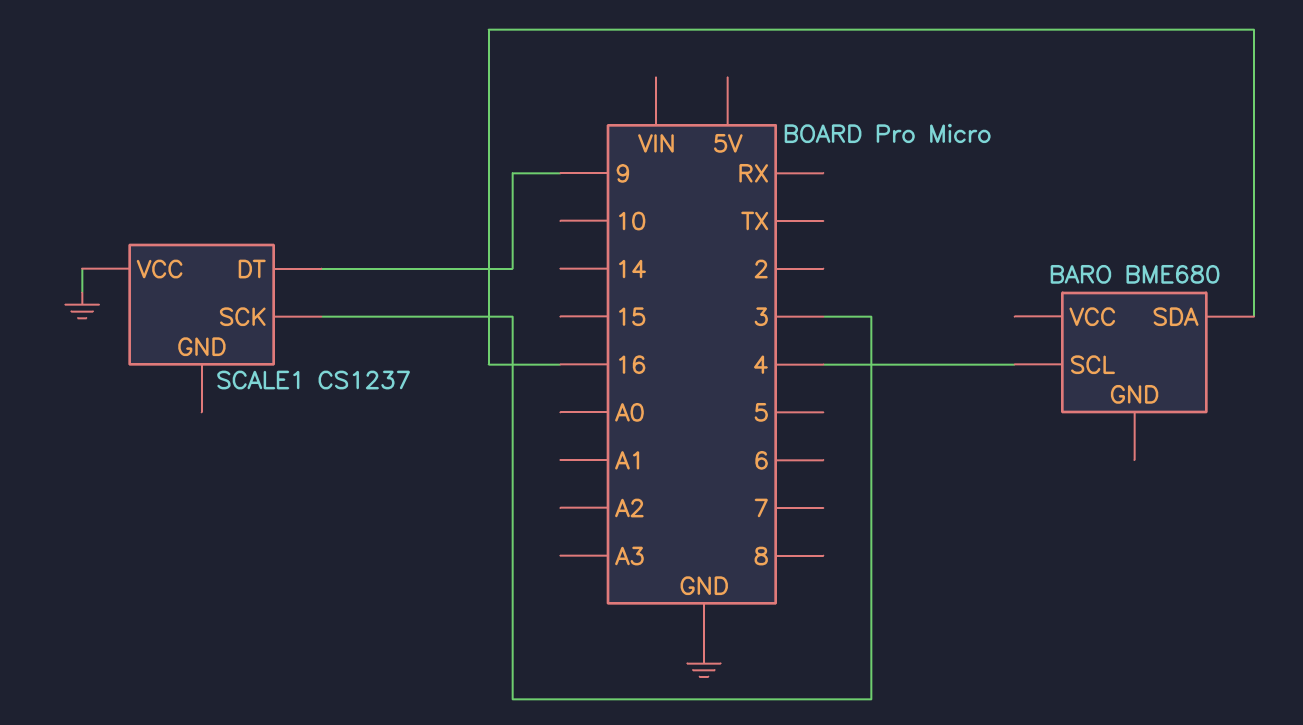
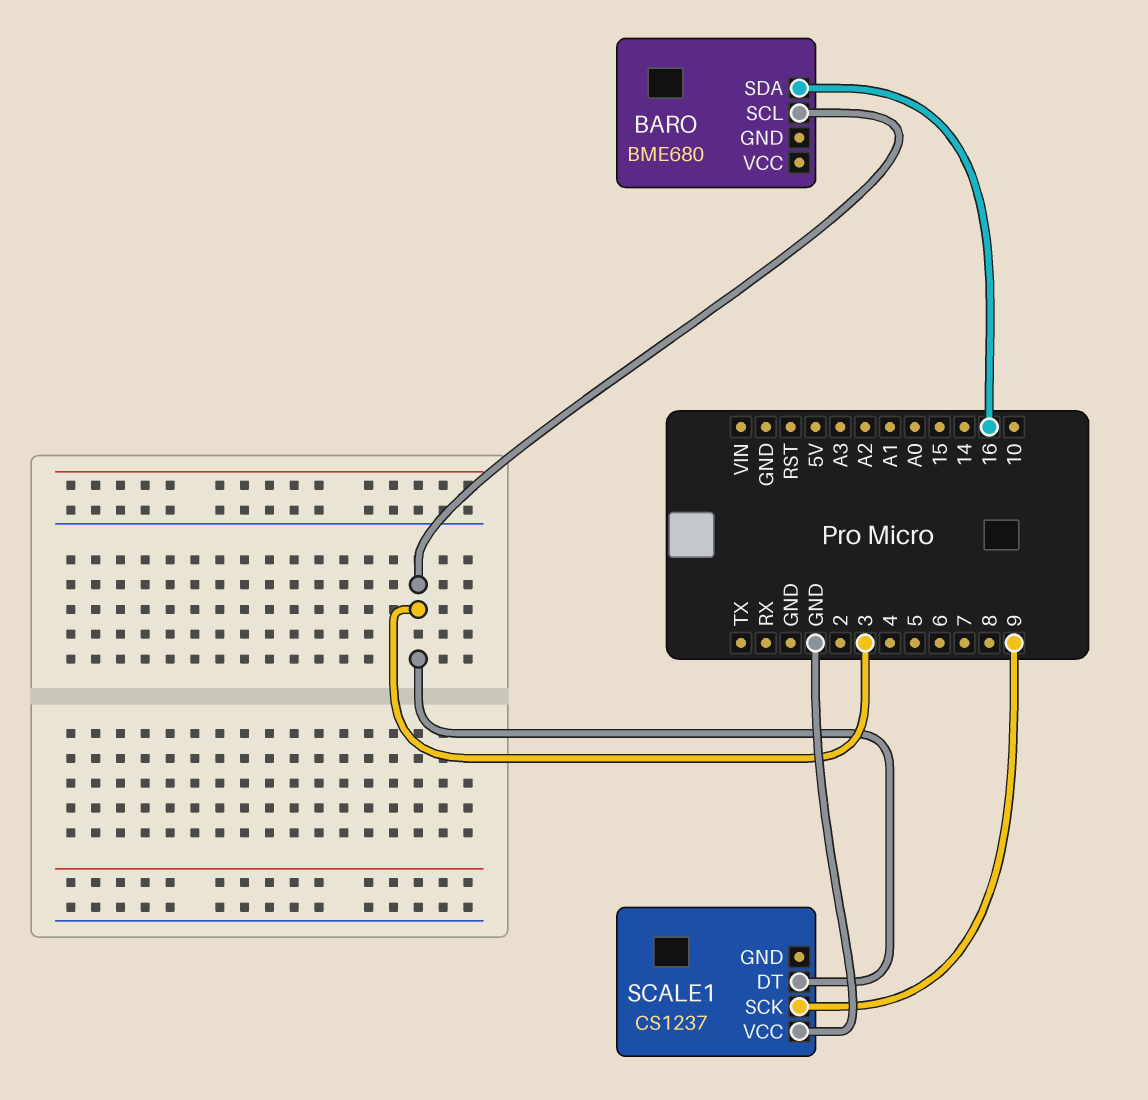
BARO pin SCL: 4 -> 3
SCALE1 pin DT: 9 -> 3
SCALE1 pin SCK: 3 -> 9

